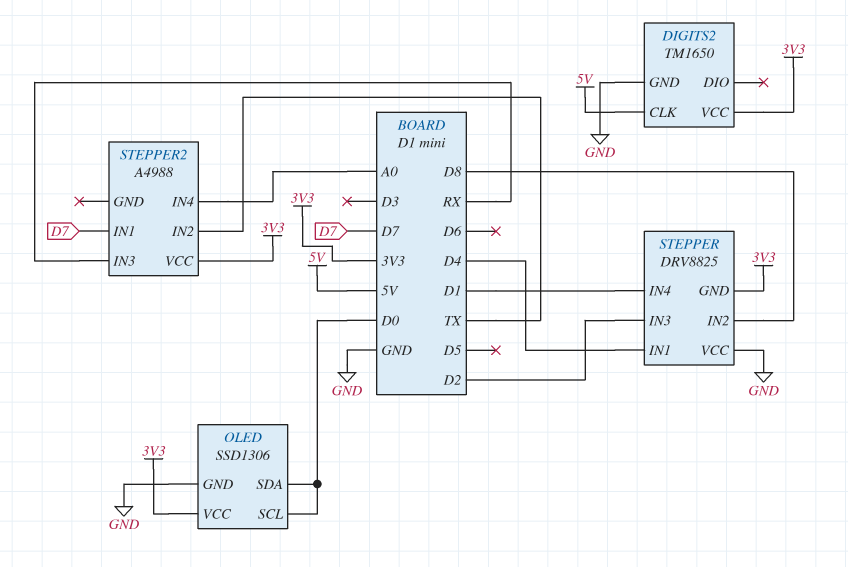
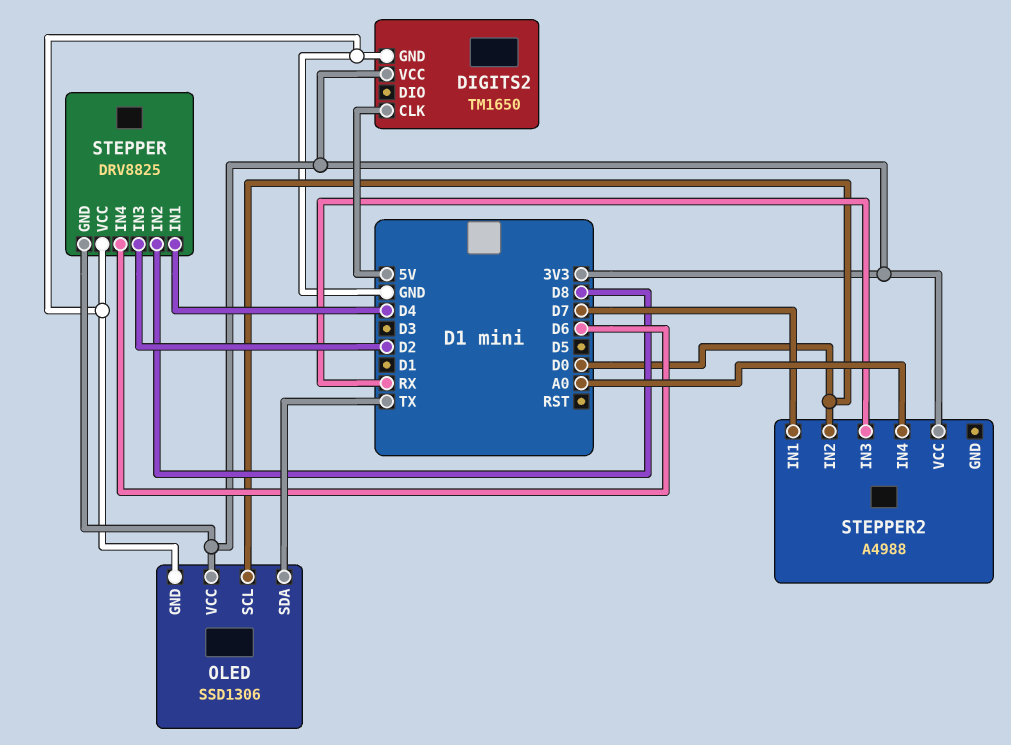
OLED pin SDA: D0 -> TX
STEPPER pin IN4: D1 -> D6
STEPPER2 pin IN2: TX -> D0

